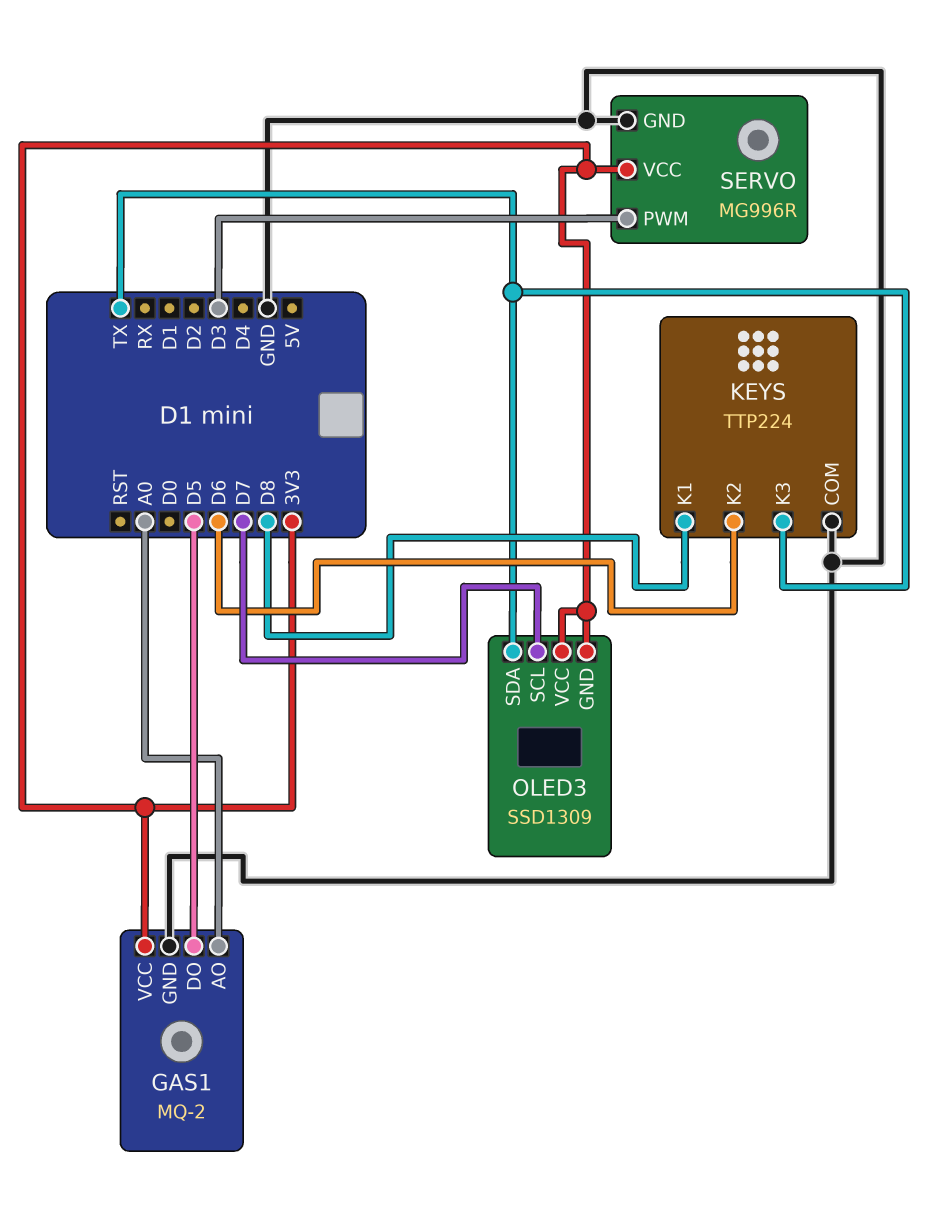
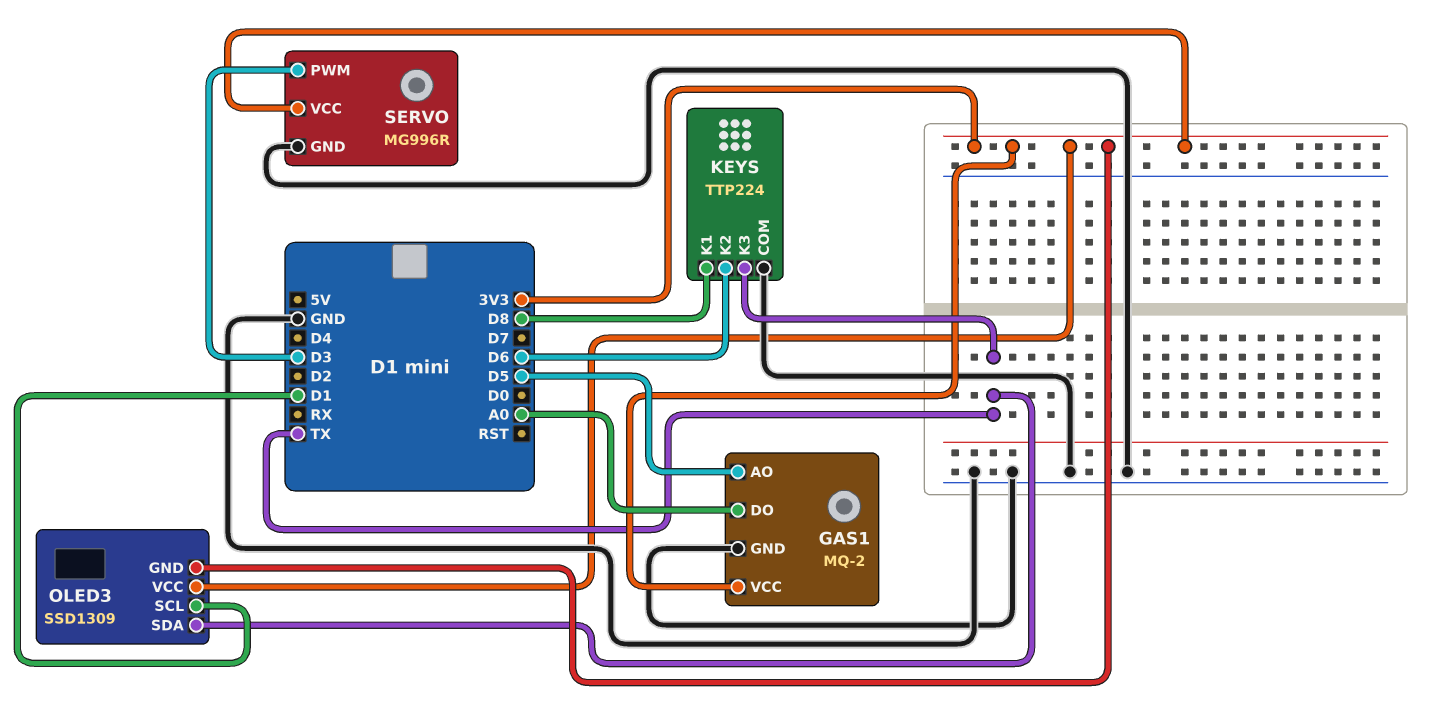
GAS1 pin AO: A0 -> D5
GAS1 pin DO: D5 -> A0
OLED3 pin SCL: D7 -> D1

